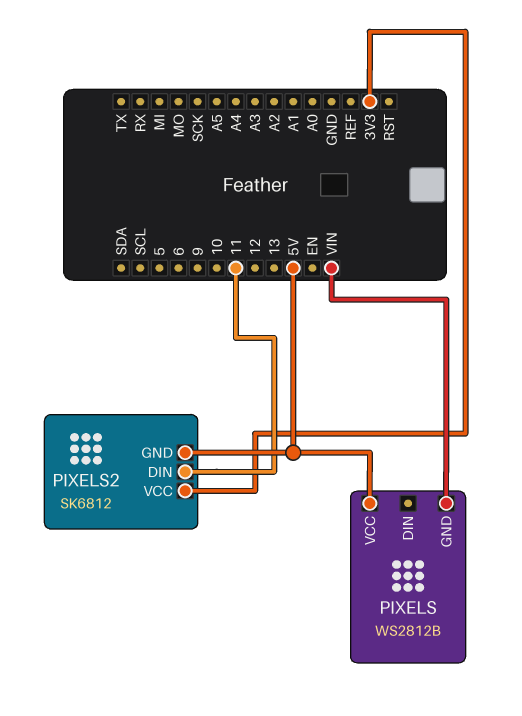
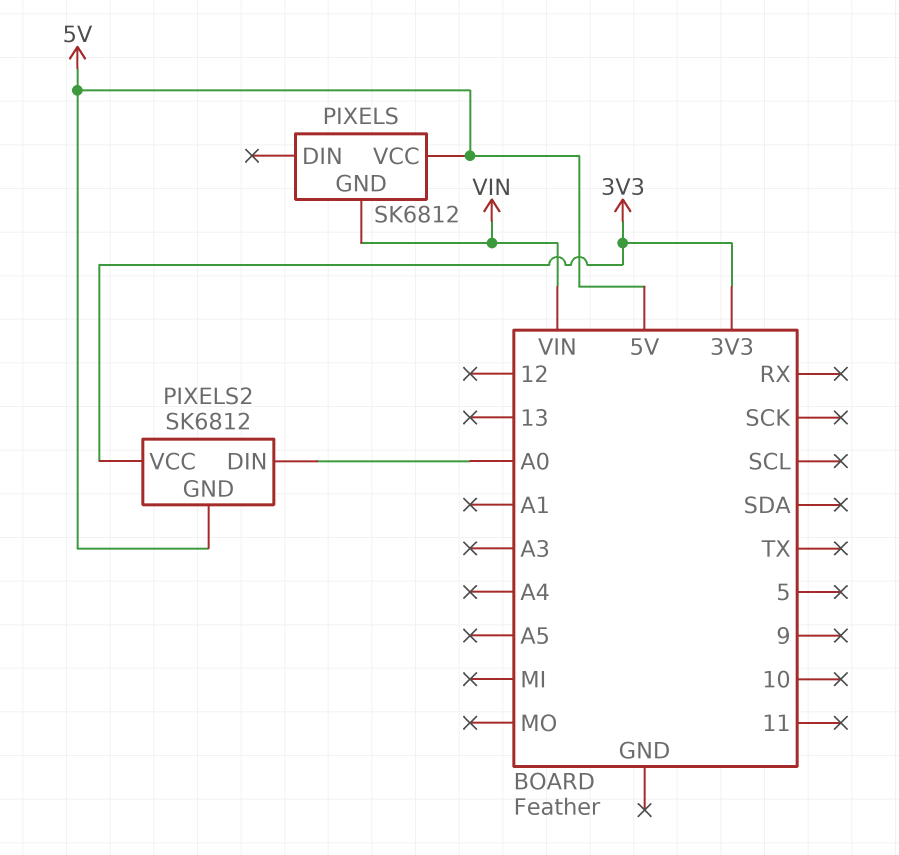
PIXELS: WS2812B -> SK6812
PIXELS2 pin DIN: 11 -> A0

